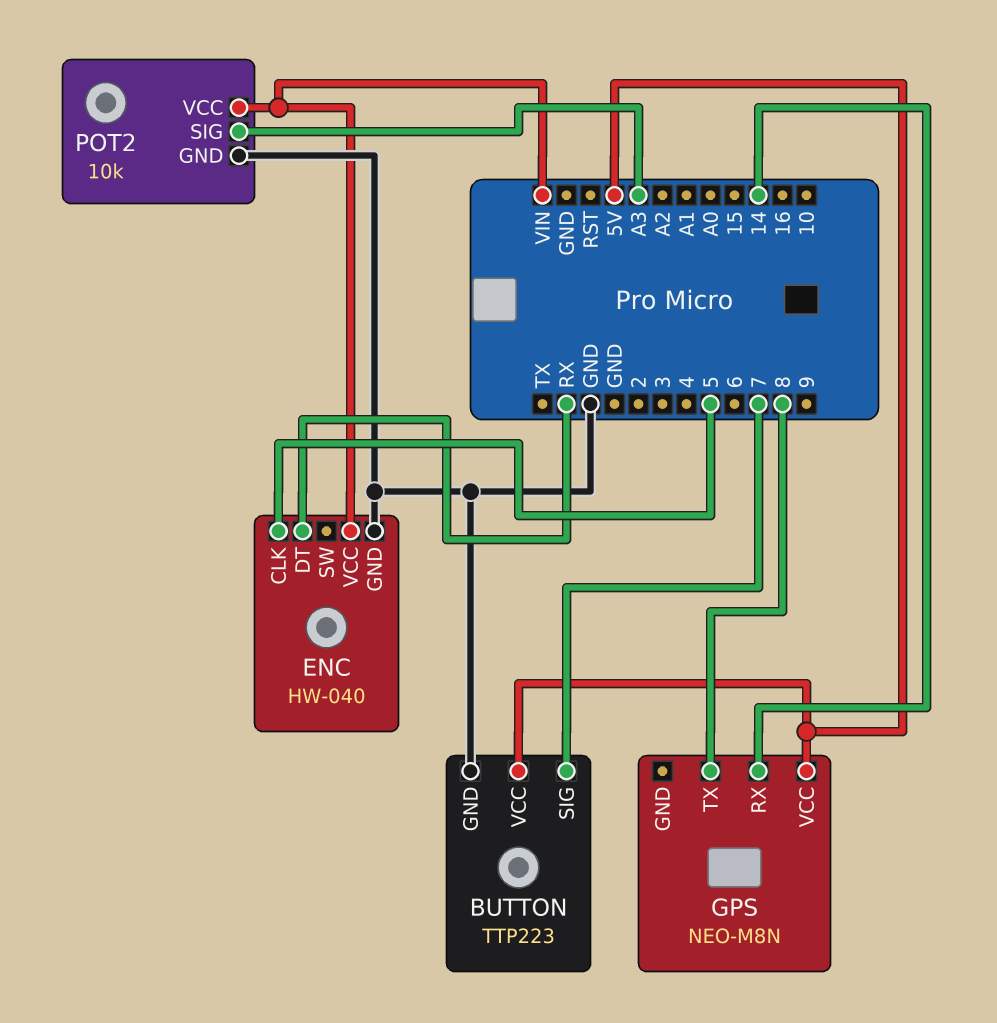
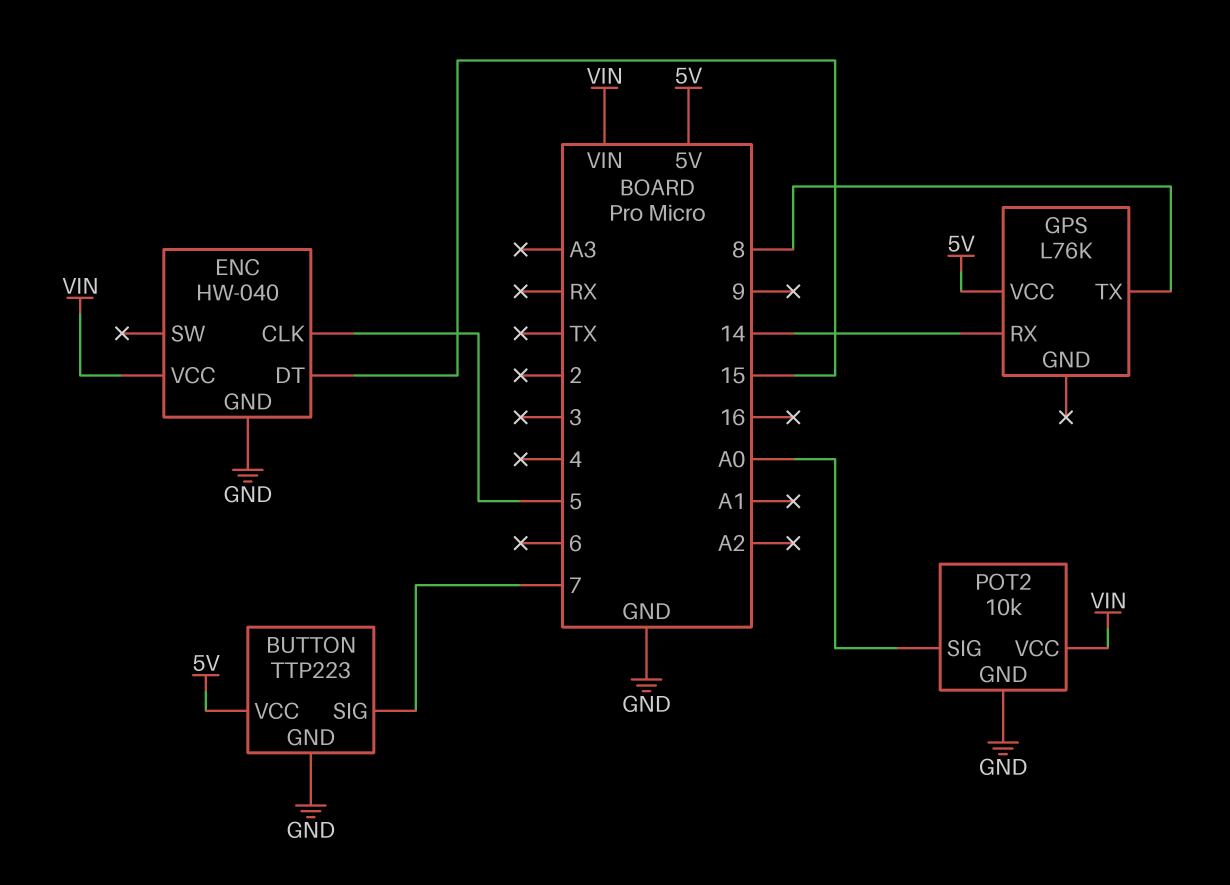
ENC pin DT: RX -> 15
GPS: NEO-M8N -> L76K
POT2 pin SIG: A3 -> A0

